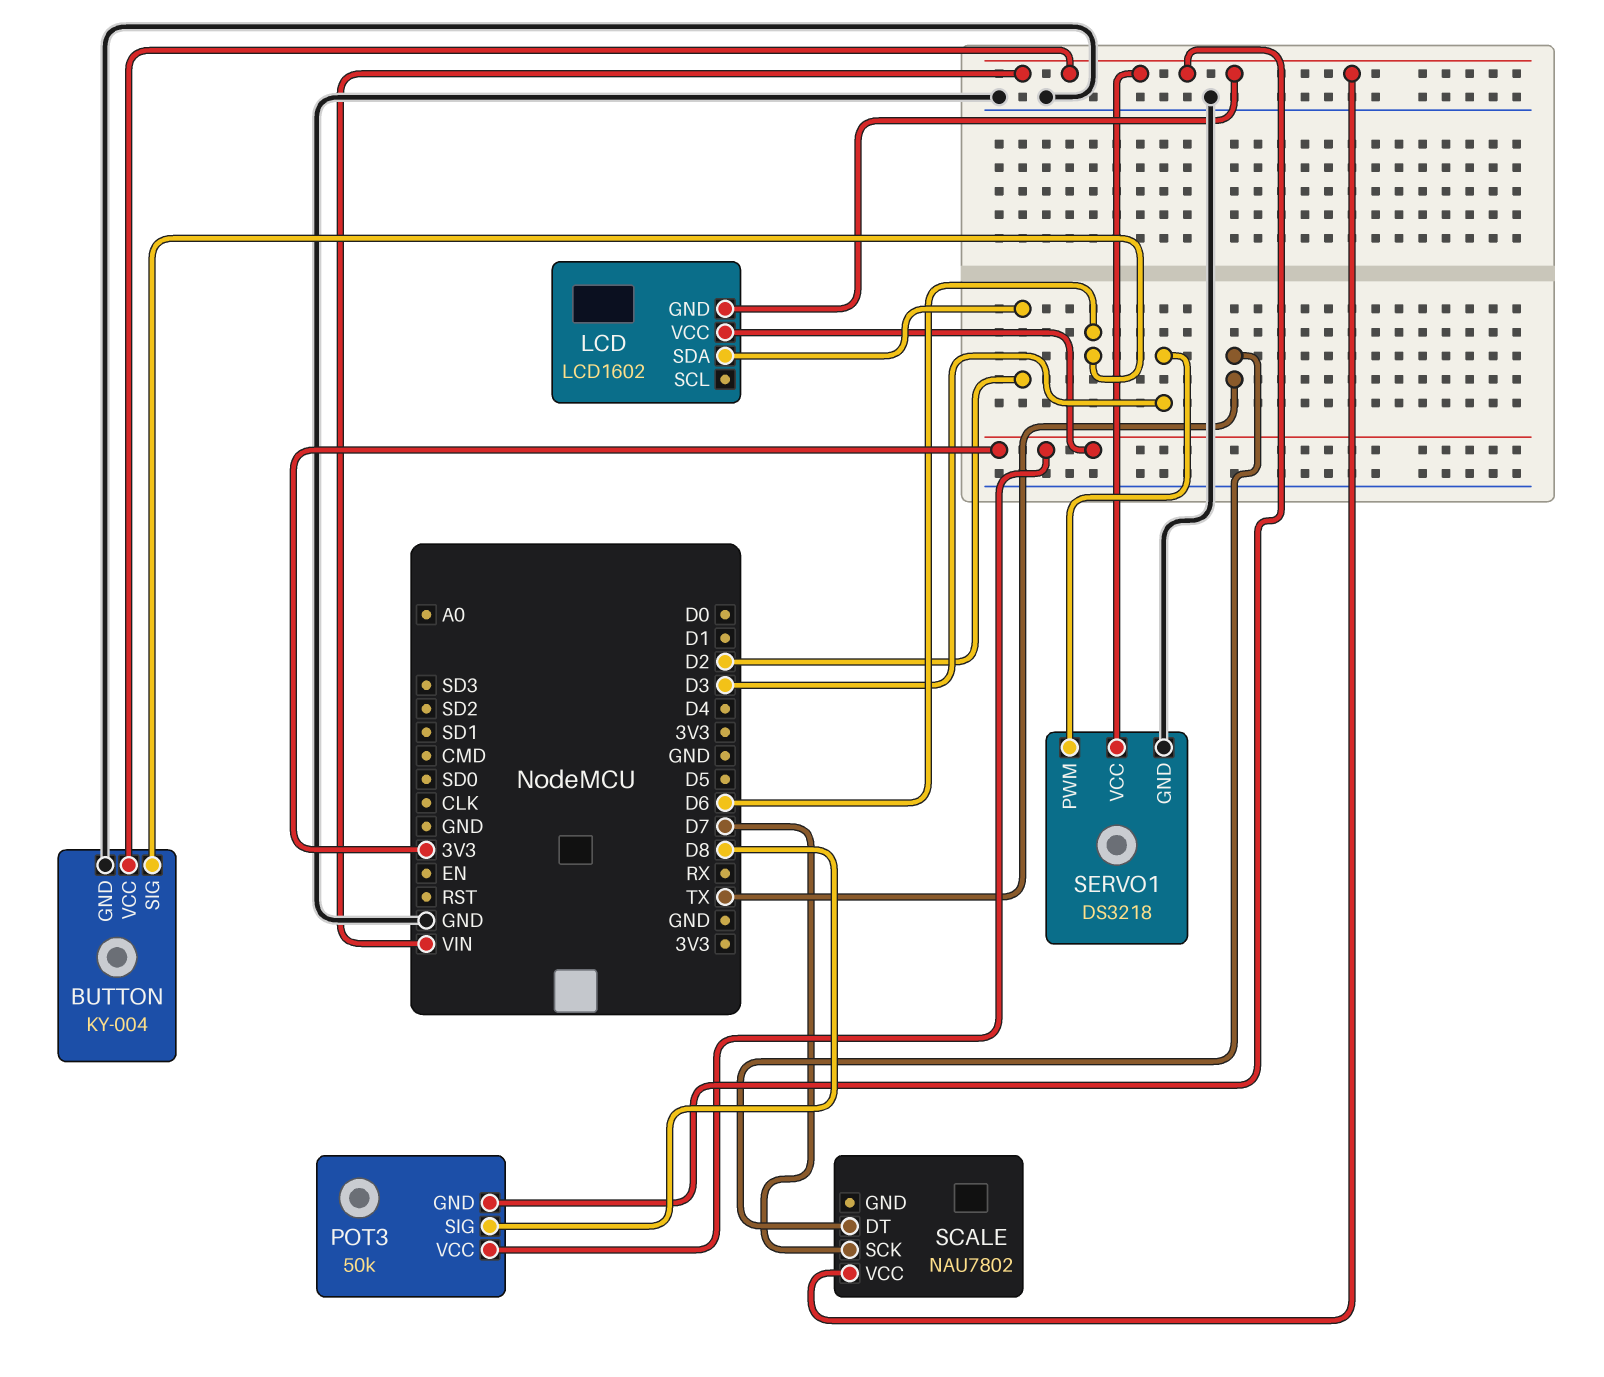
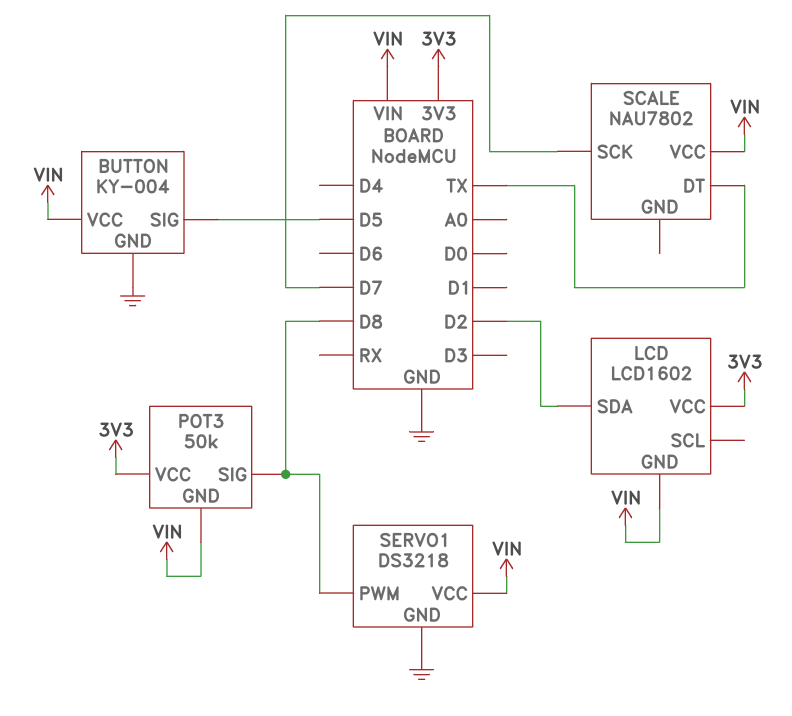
BUTTON pin SIG: D6 -> D5
SERVO1 pin PWM: D3 -> D8

